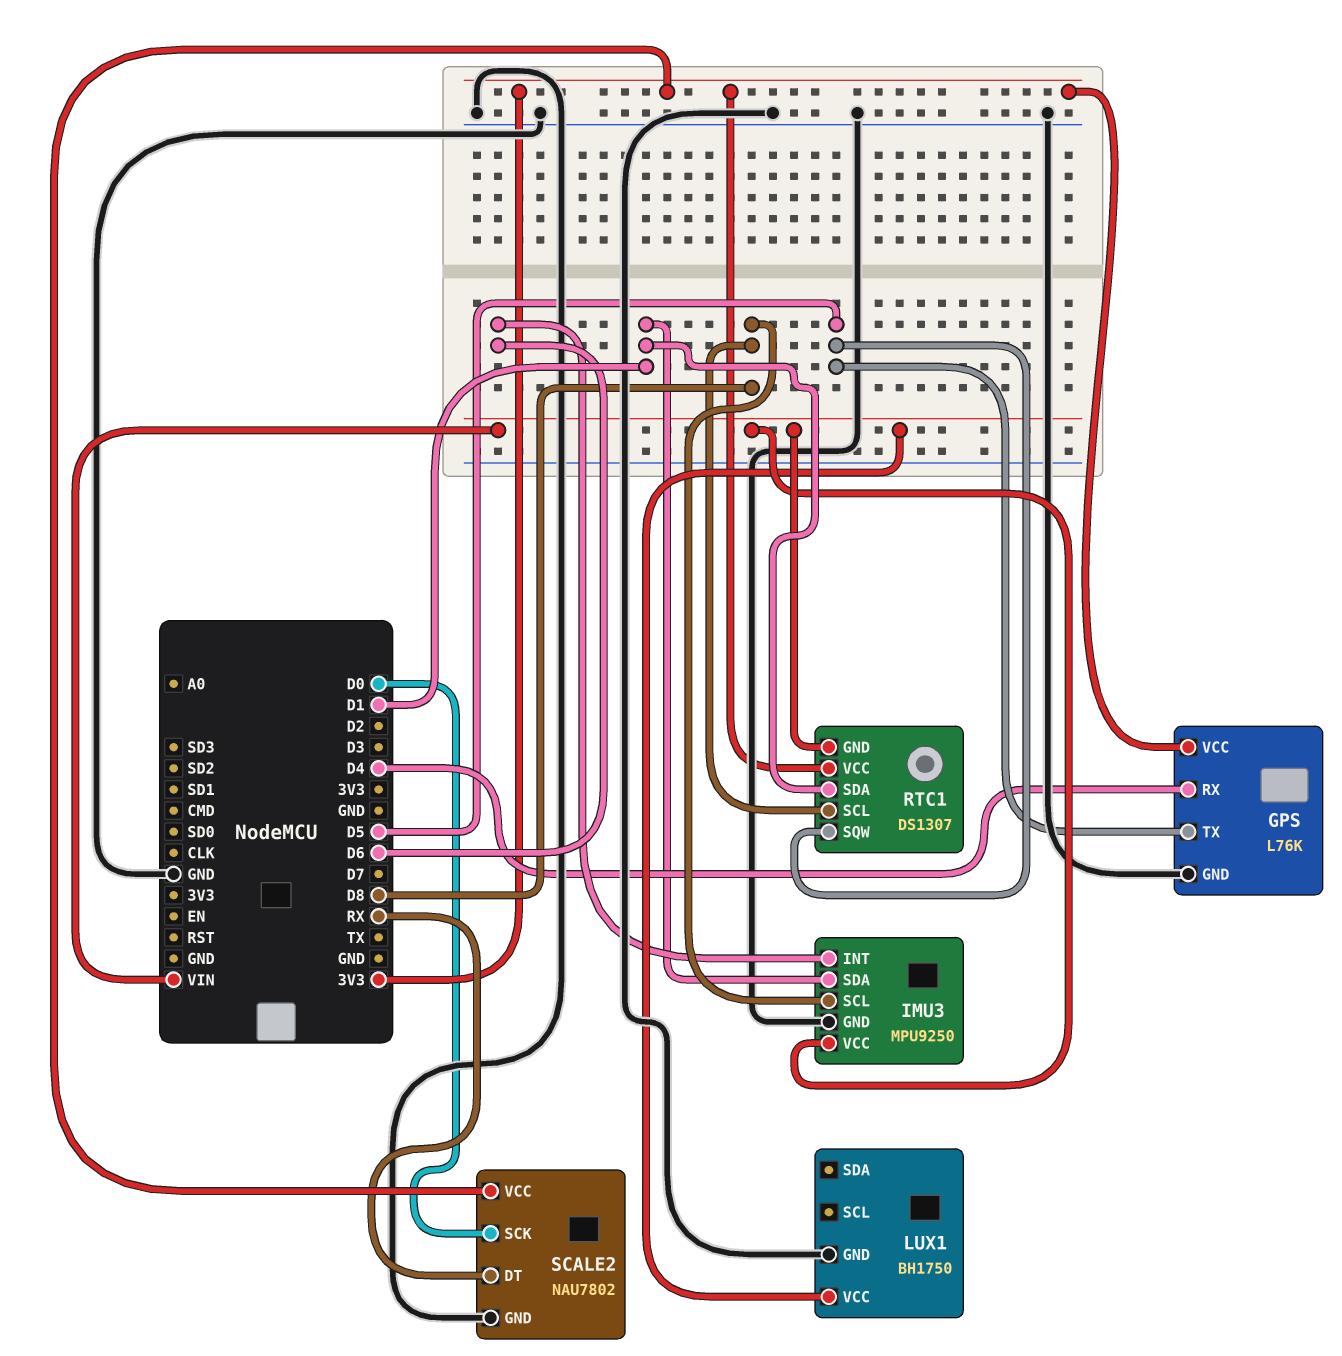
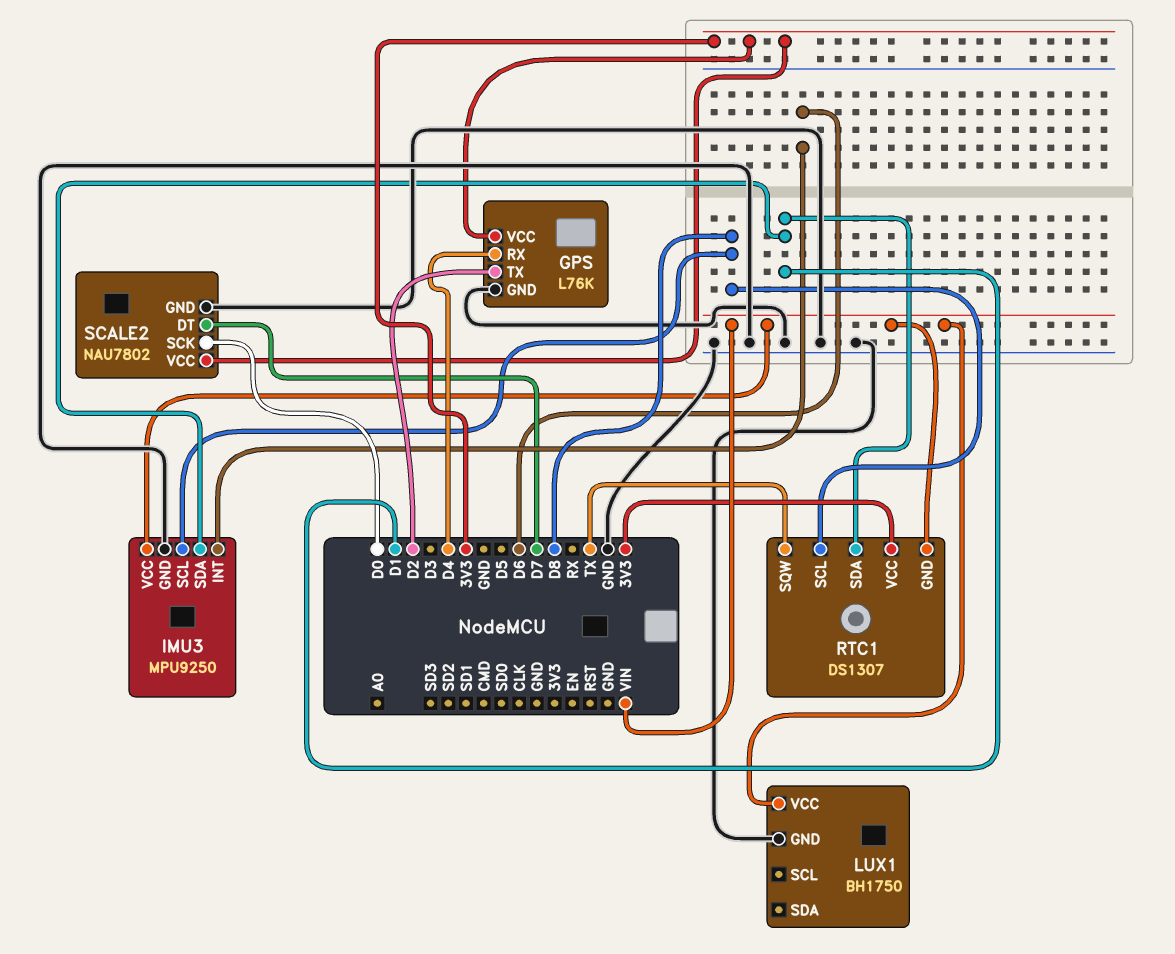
GPS pin TX: D5 -> D2
RTC1 pin SQW: D5 -> TX
SCALE2 pin DT: RX -> D7

